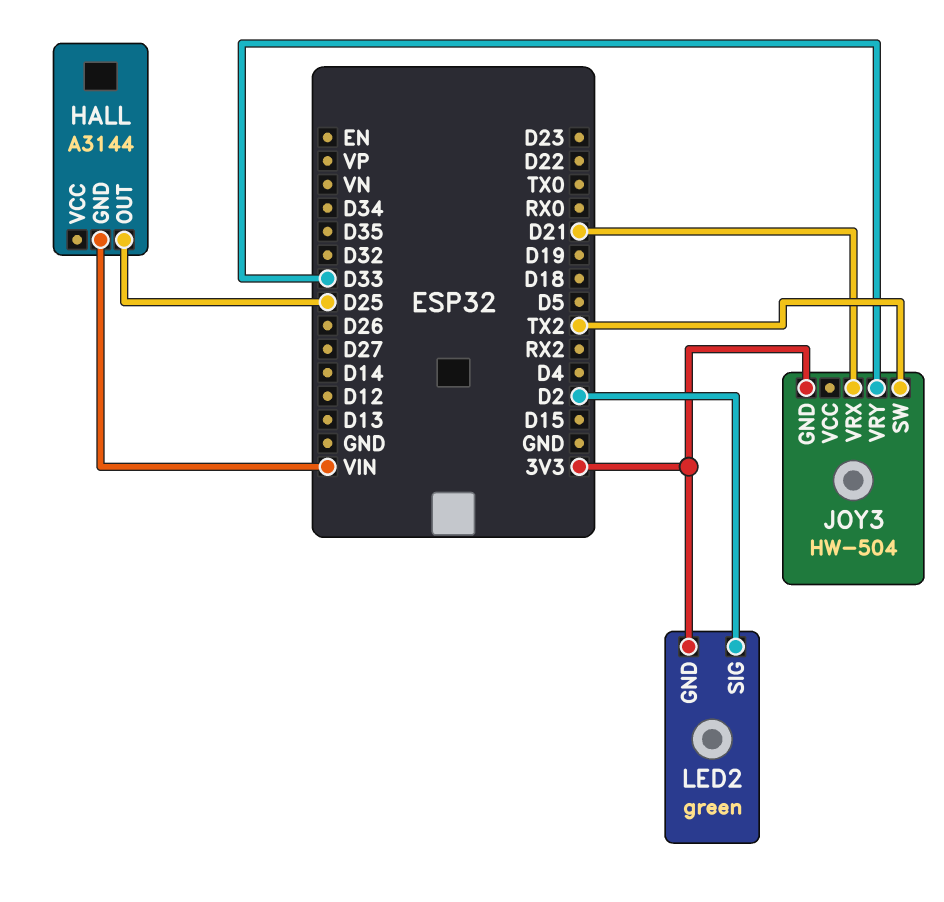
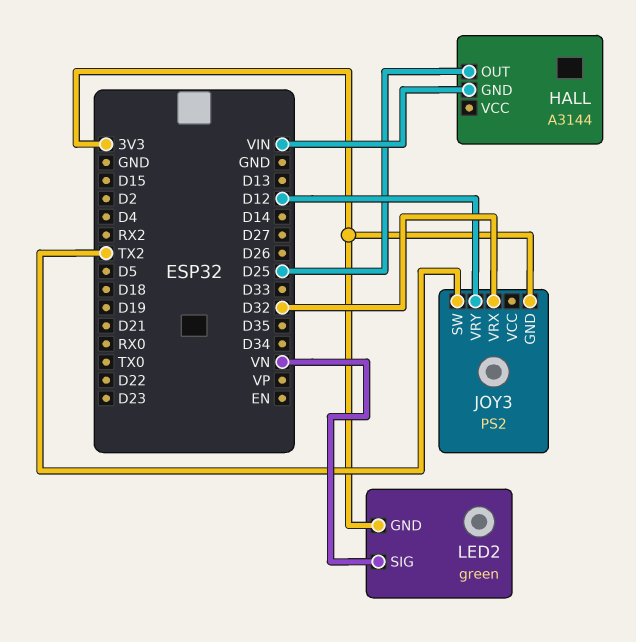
JOY3: HW-504 -> PS2
JOY3 pin VRX: D21 -> D32
JOY3 pin VRY: D33 -> D12
LED2 pin SIG: D2 -> VN

